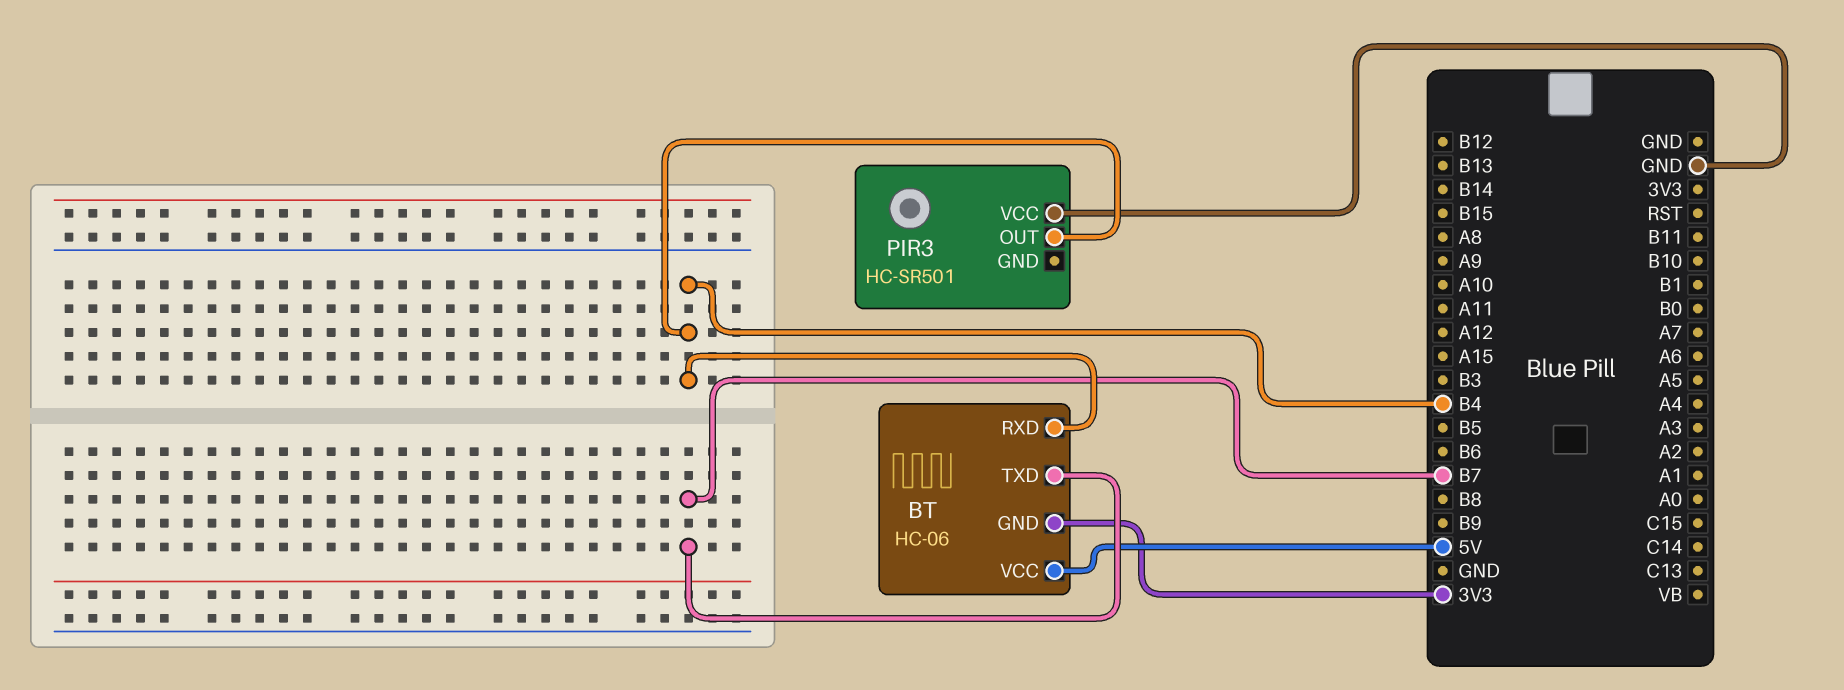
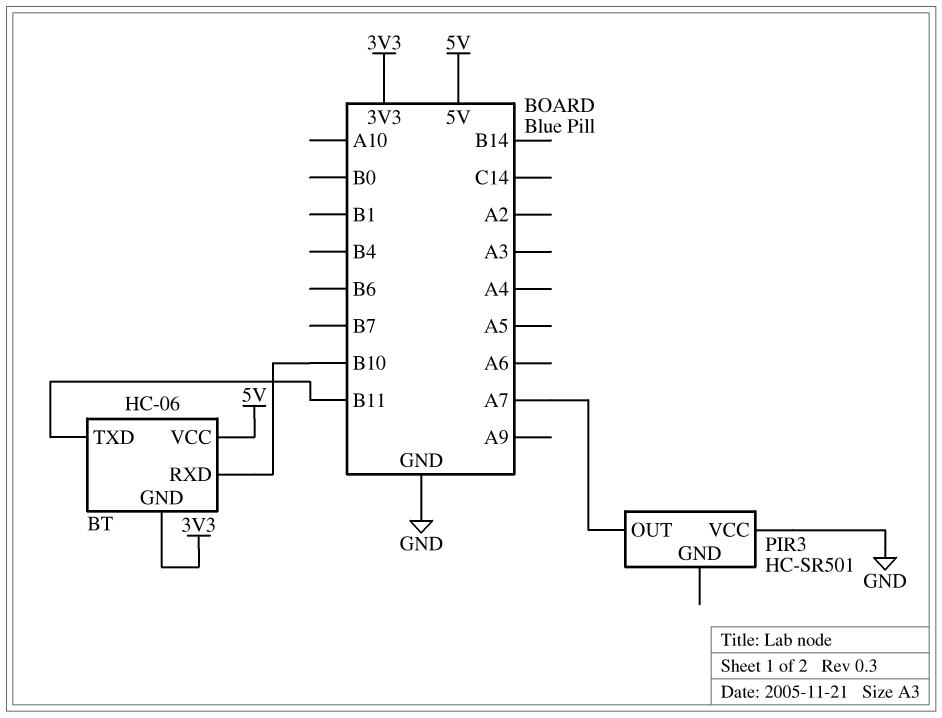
BT pin RXD: B4 -> B10
BT pin TXD: B7 -> B11
PIR3 pin OUT: B4 -> A7

